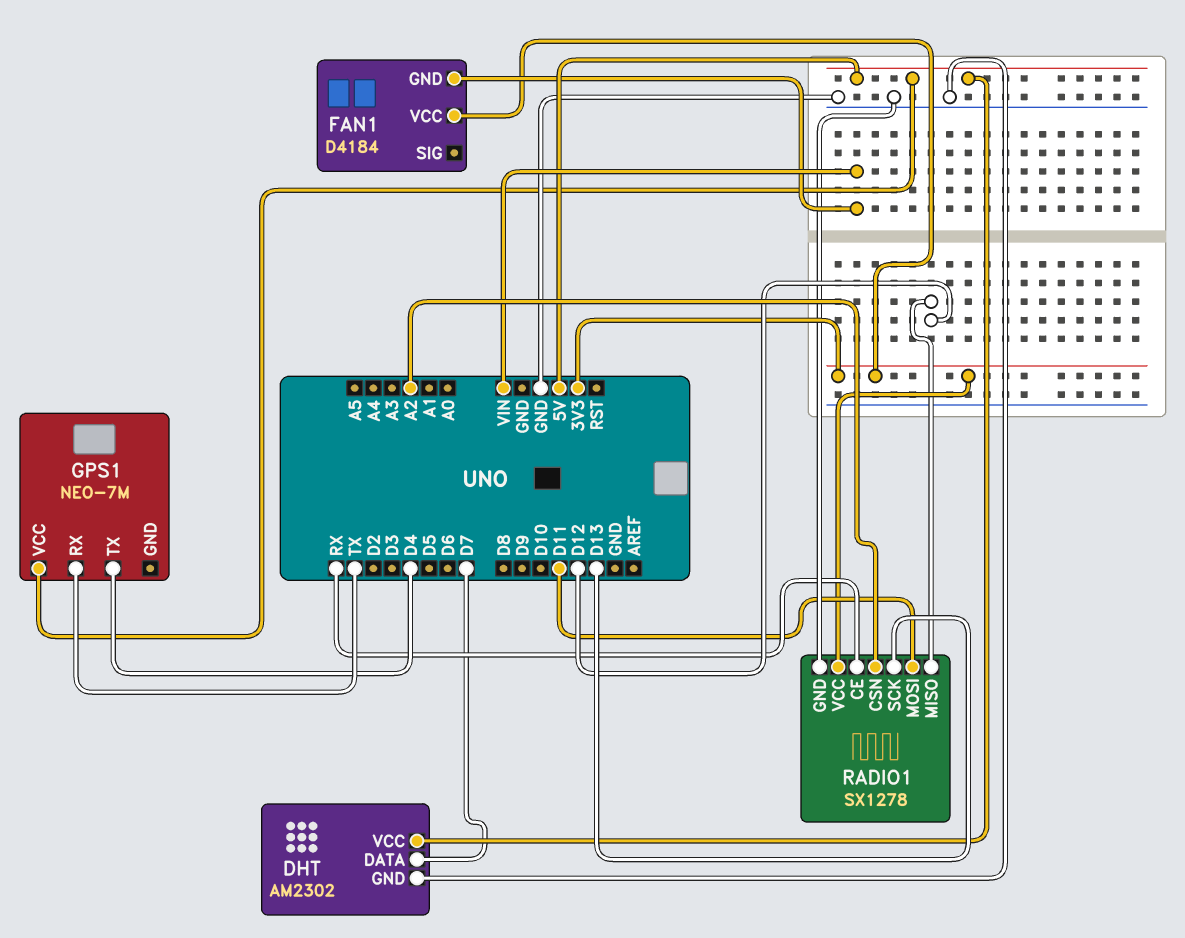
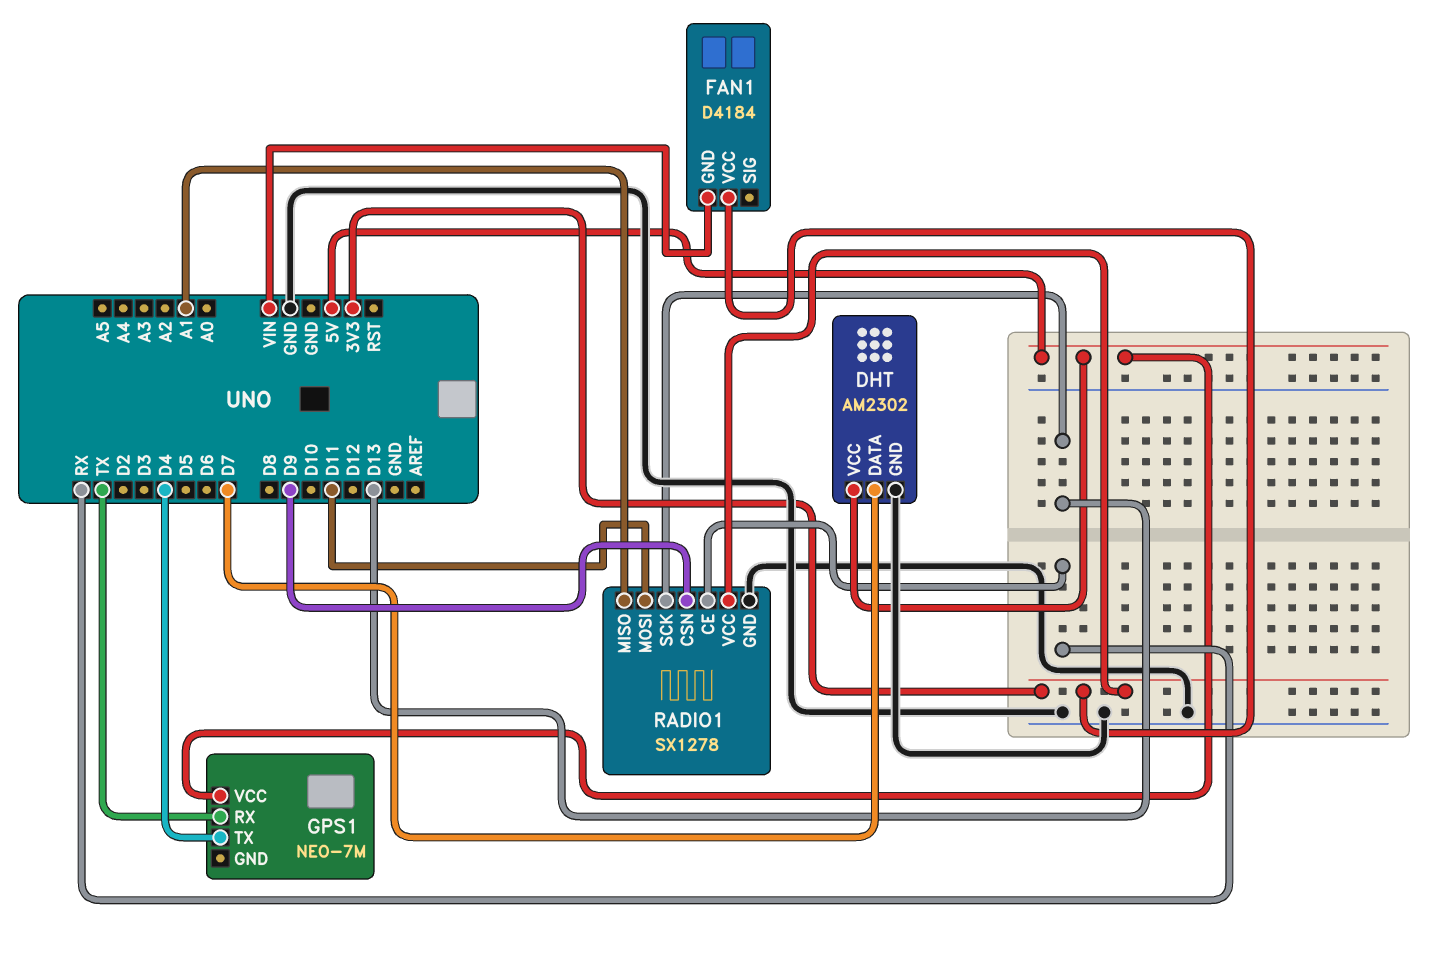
RADIO1 pin CSN: A2 -> D9
RADIO1 pin MISO: D12 -> A1

